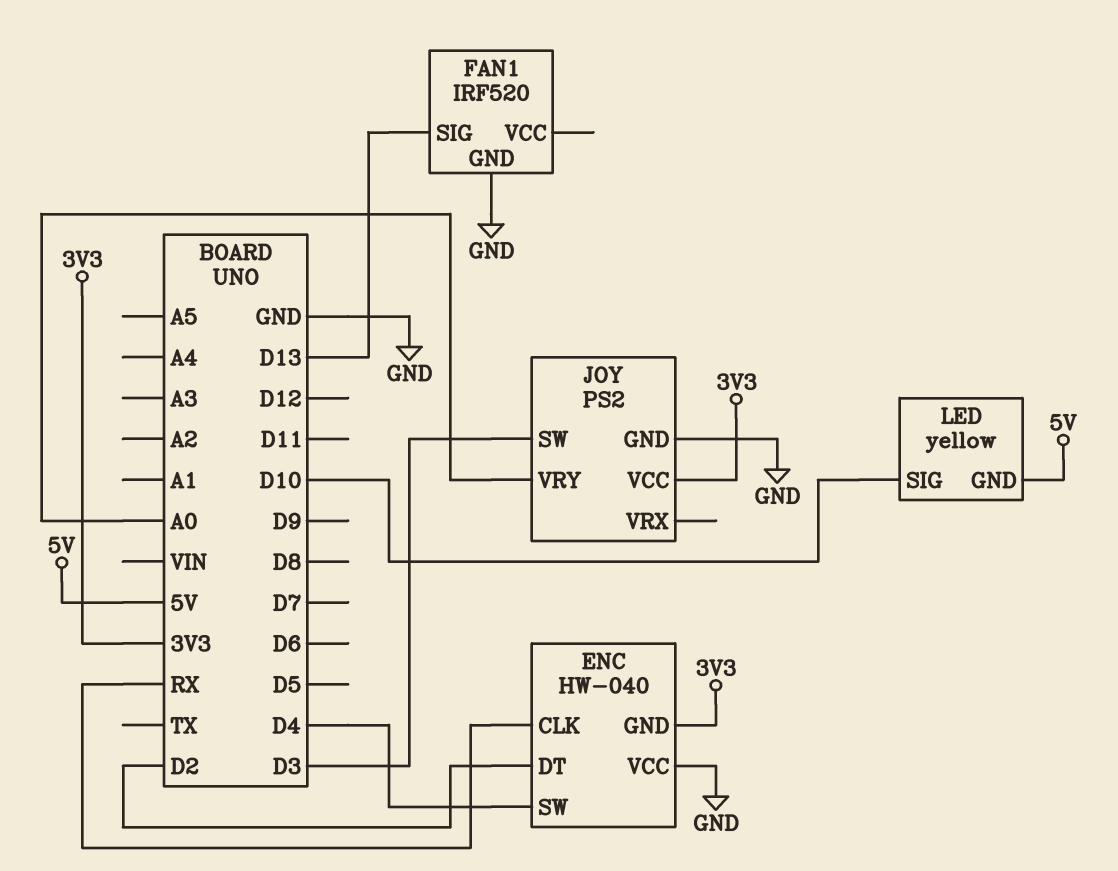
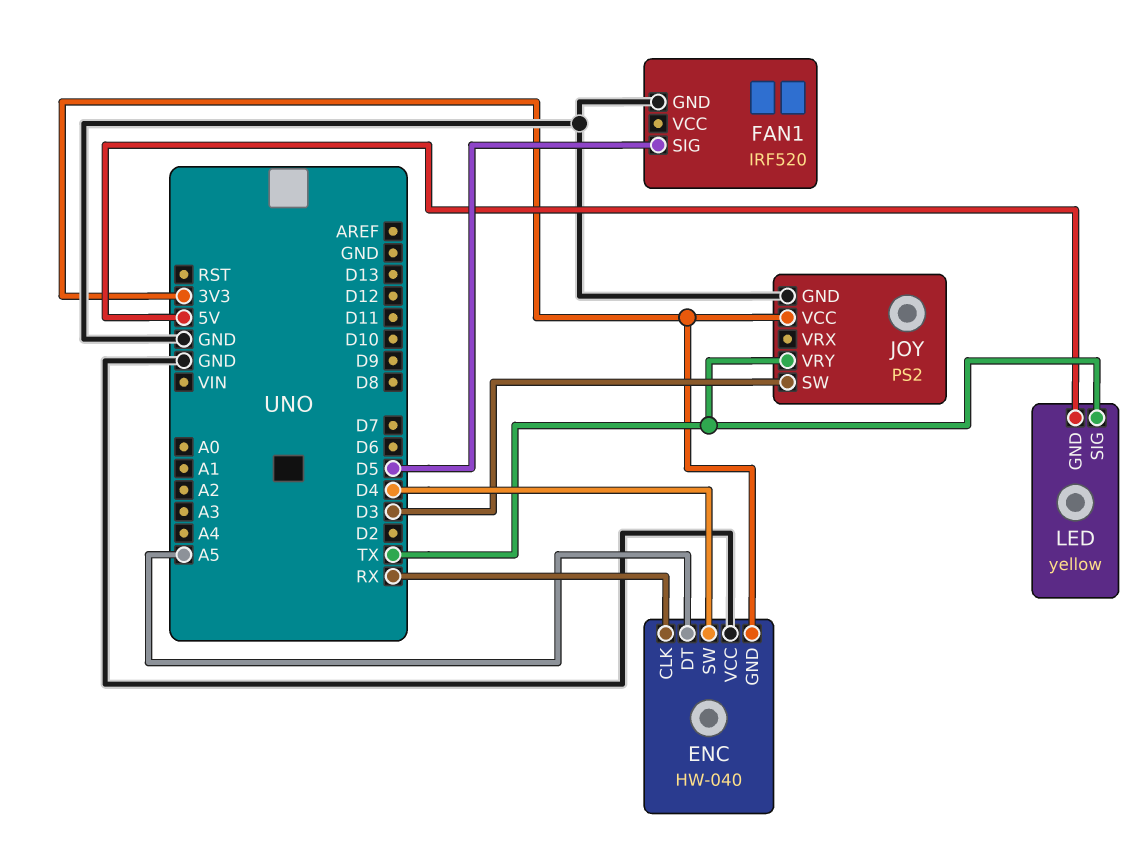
ENC pin DT: D2 -> A5
FAN1 pin SIG: D13 -> D5
JOY pin VRY: A0 -> TX
LED pin SIG: D10 -> TX

